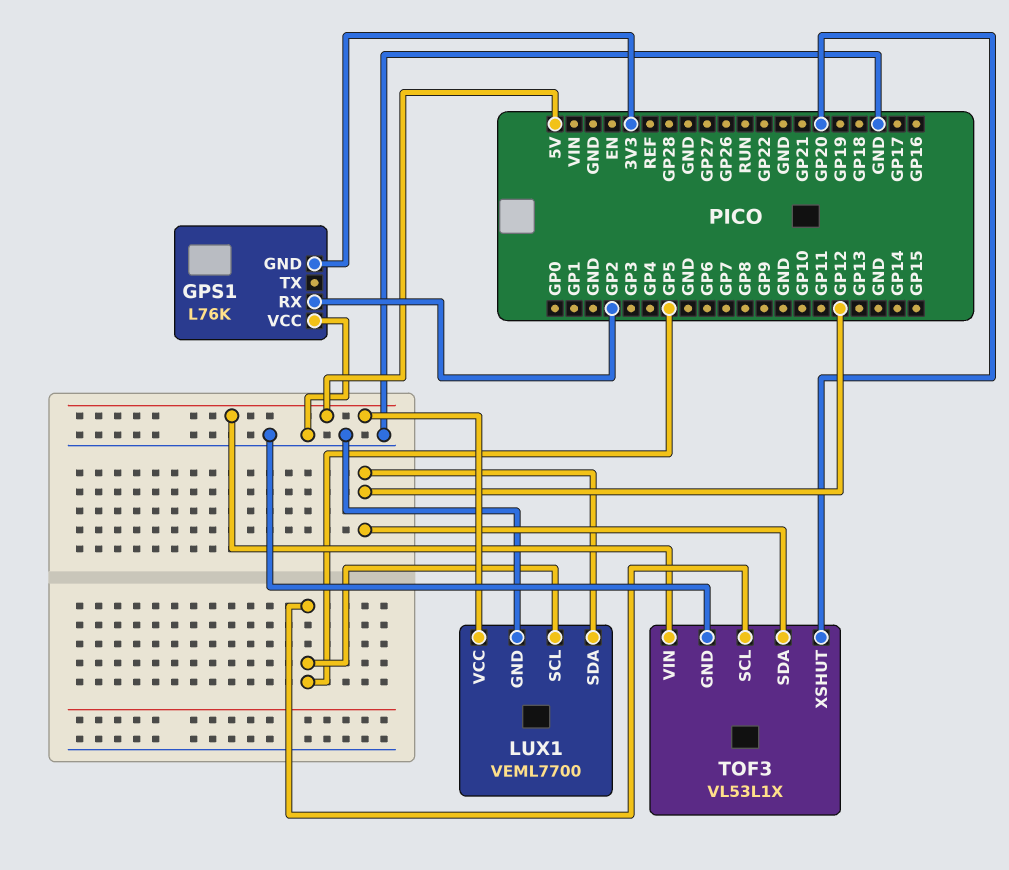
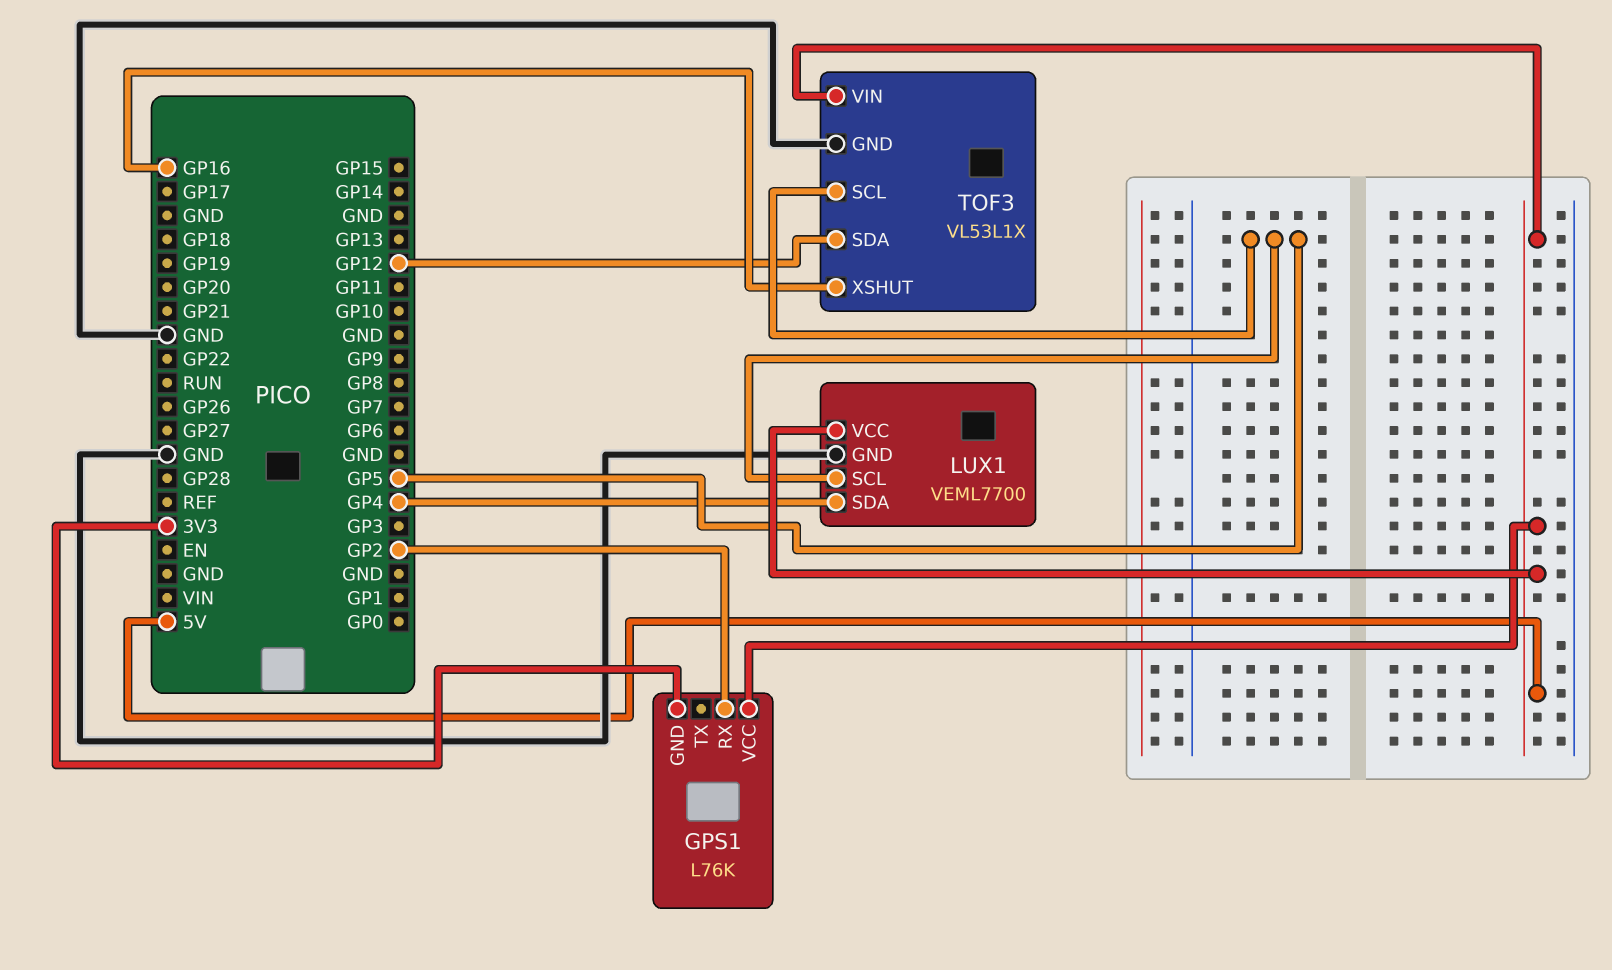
GPS1 pin VCC: GND -> 5V
LUX1 pin SDA: GP12 -> GP4
TOF3 pin XSHUT: GP20 -> GP16

